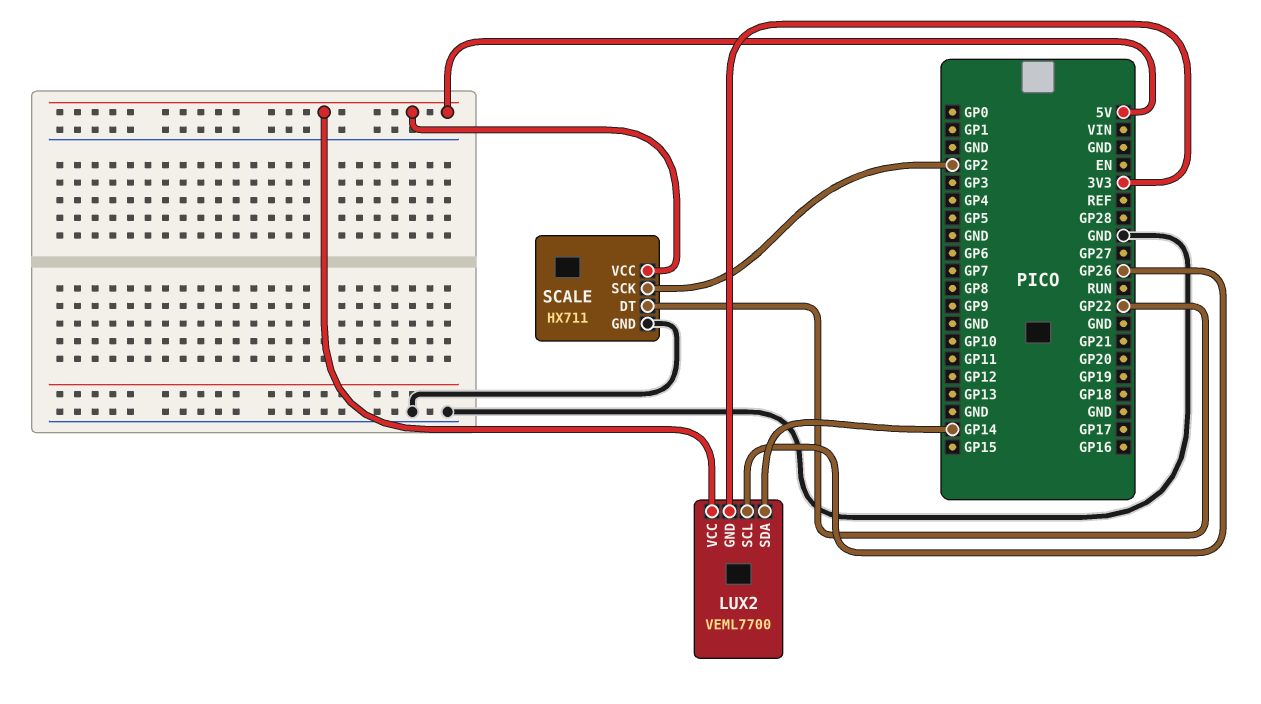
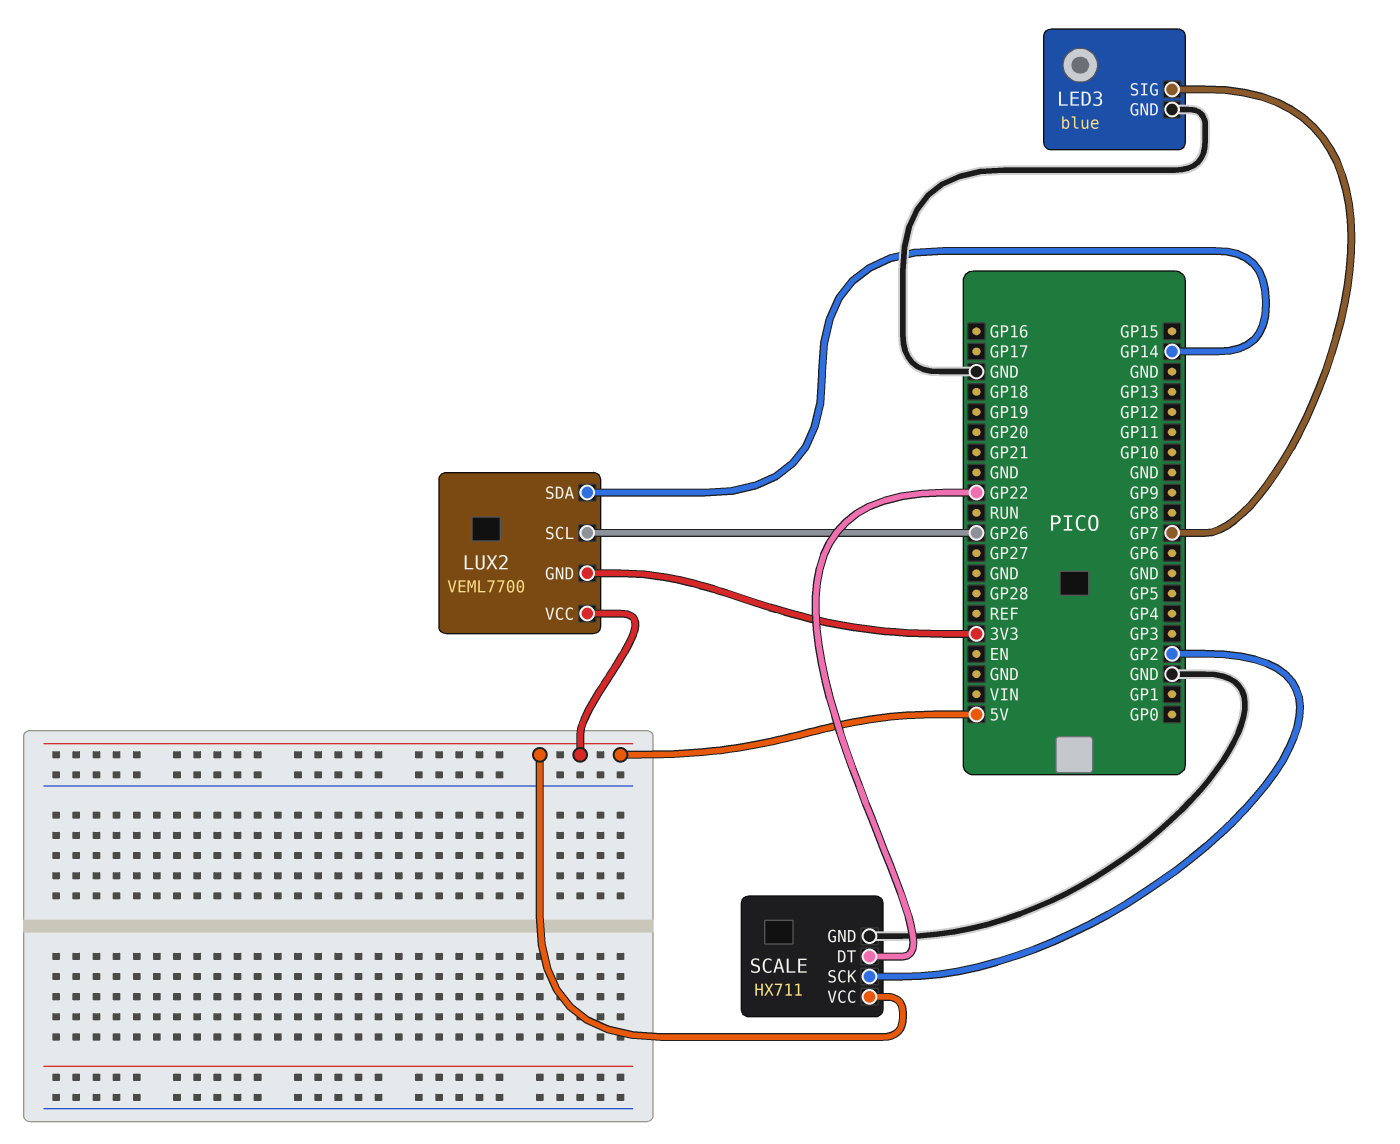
LED3: none -> blue
LED3 pin GND: none -> GND
LED3 pin SIG: none -> GP7

